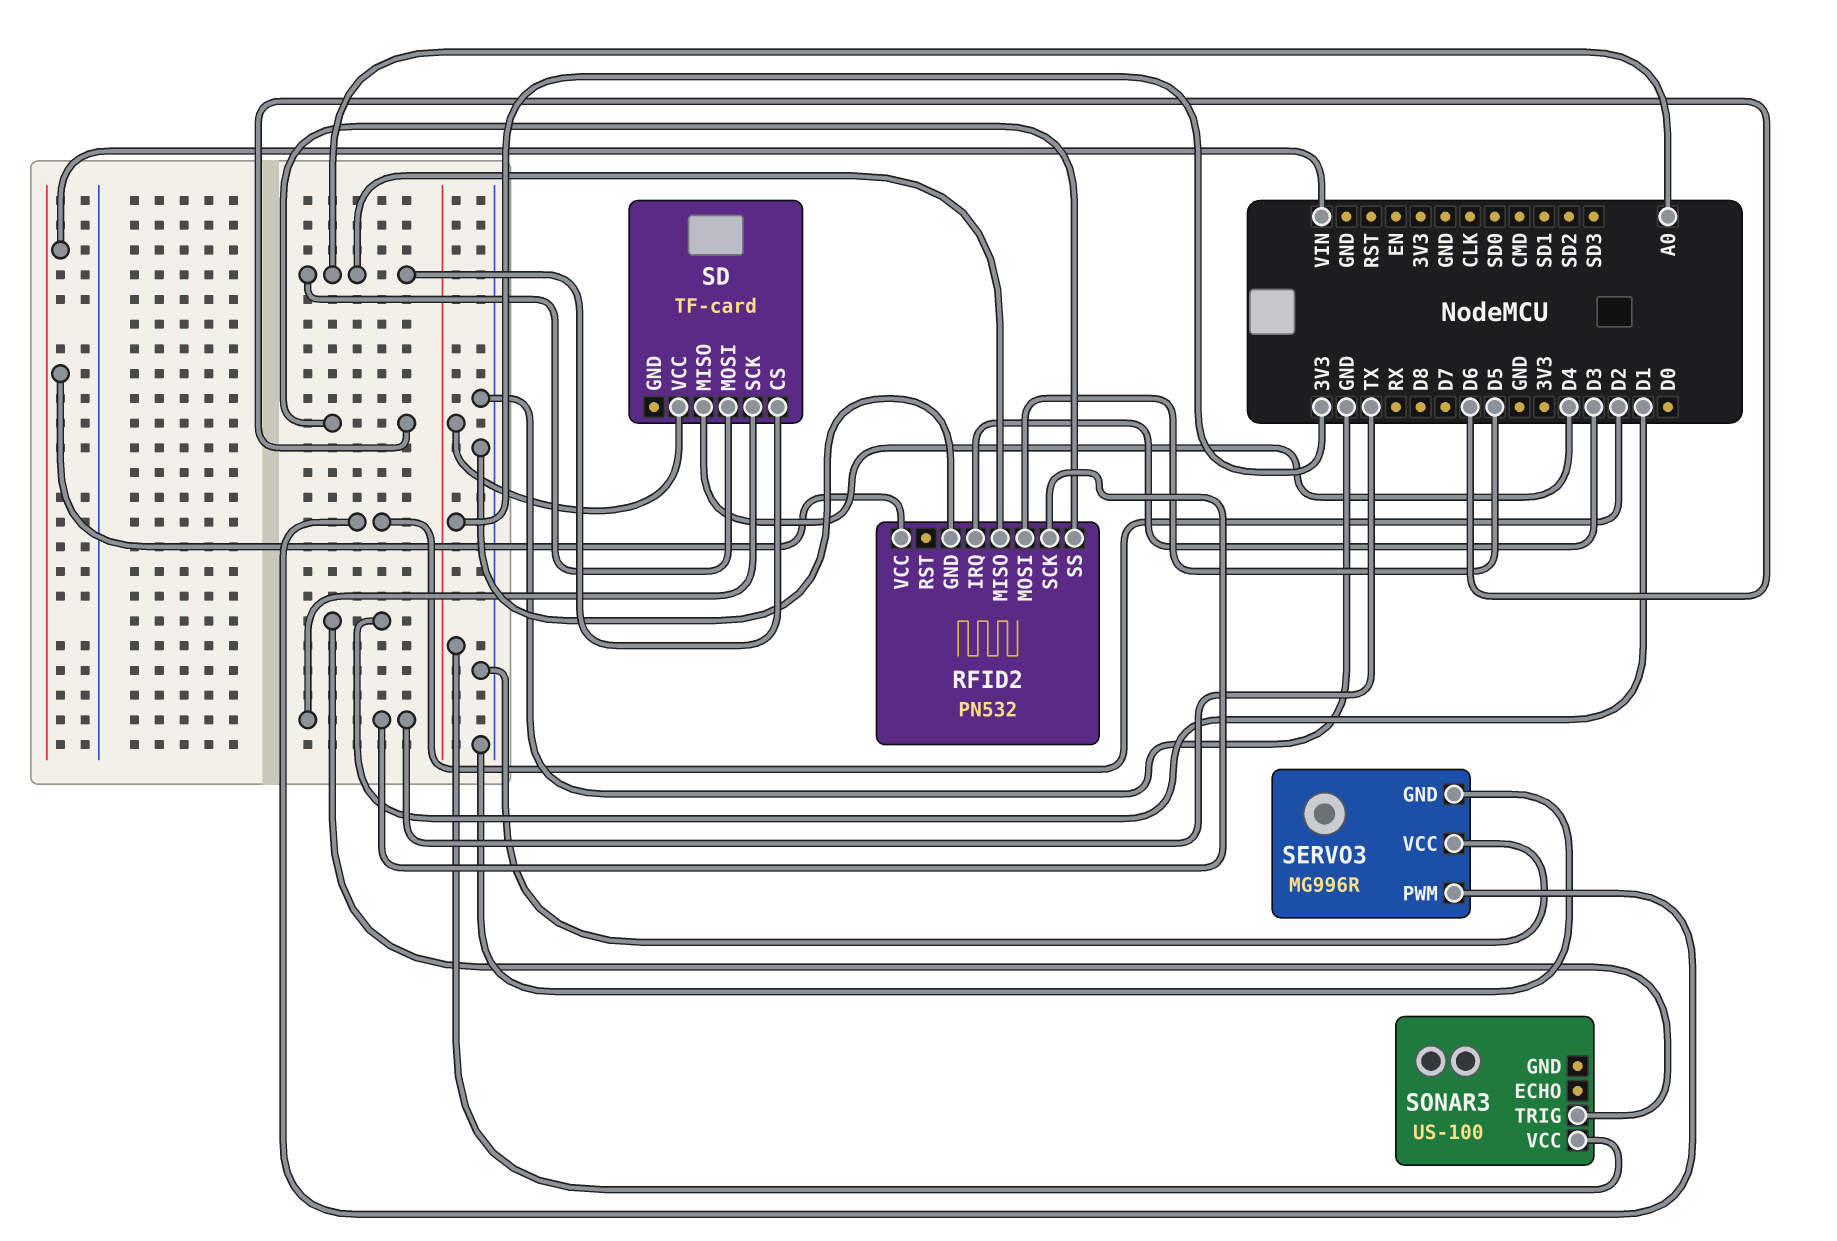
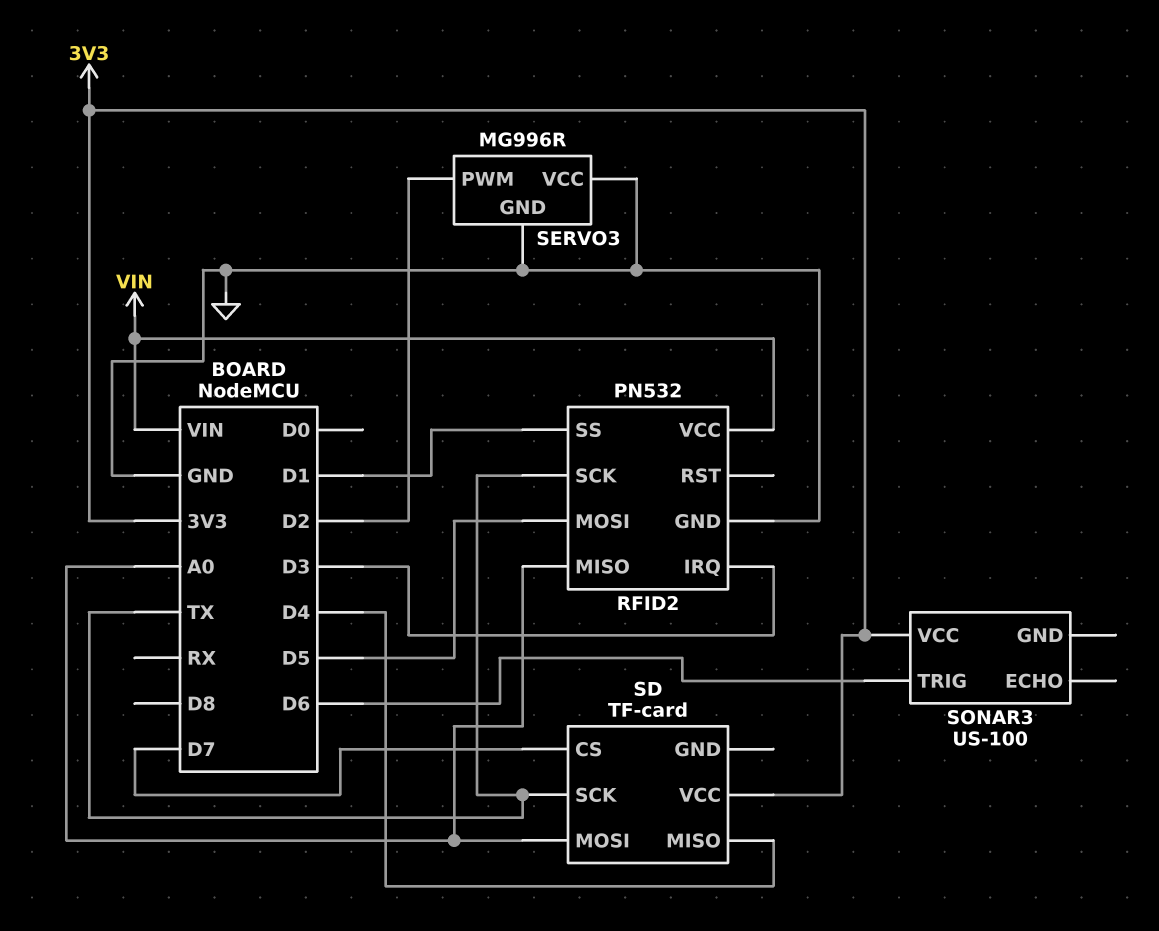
RFID2 pin SS: D6 -> D1
SD pin CS: A0 -> D7
SONAR3 pin TRIG: D1 -> D6

